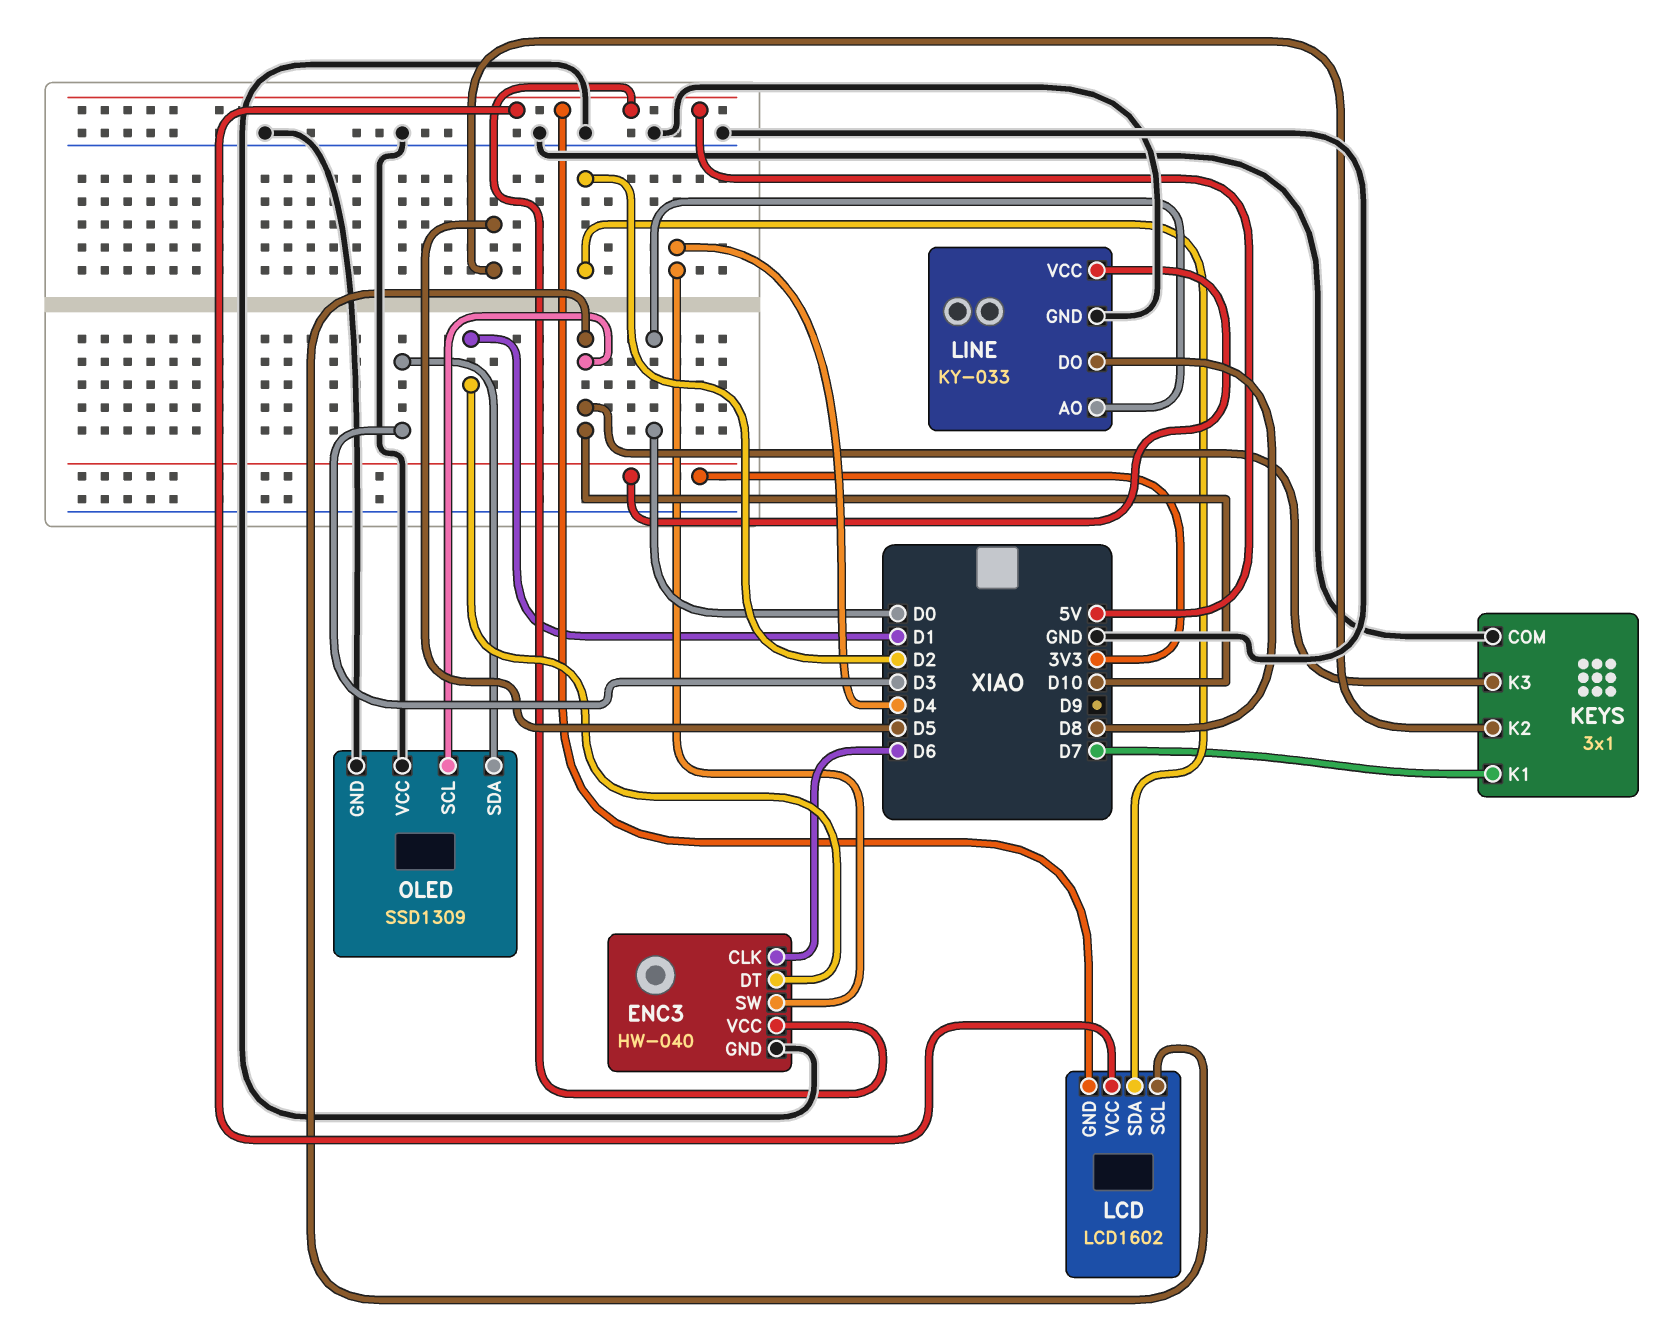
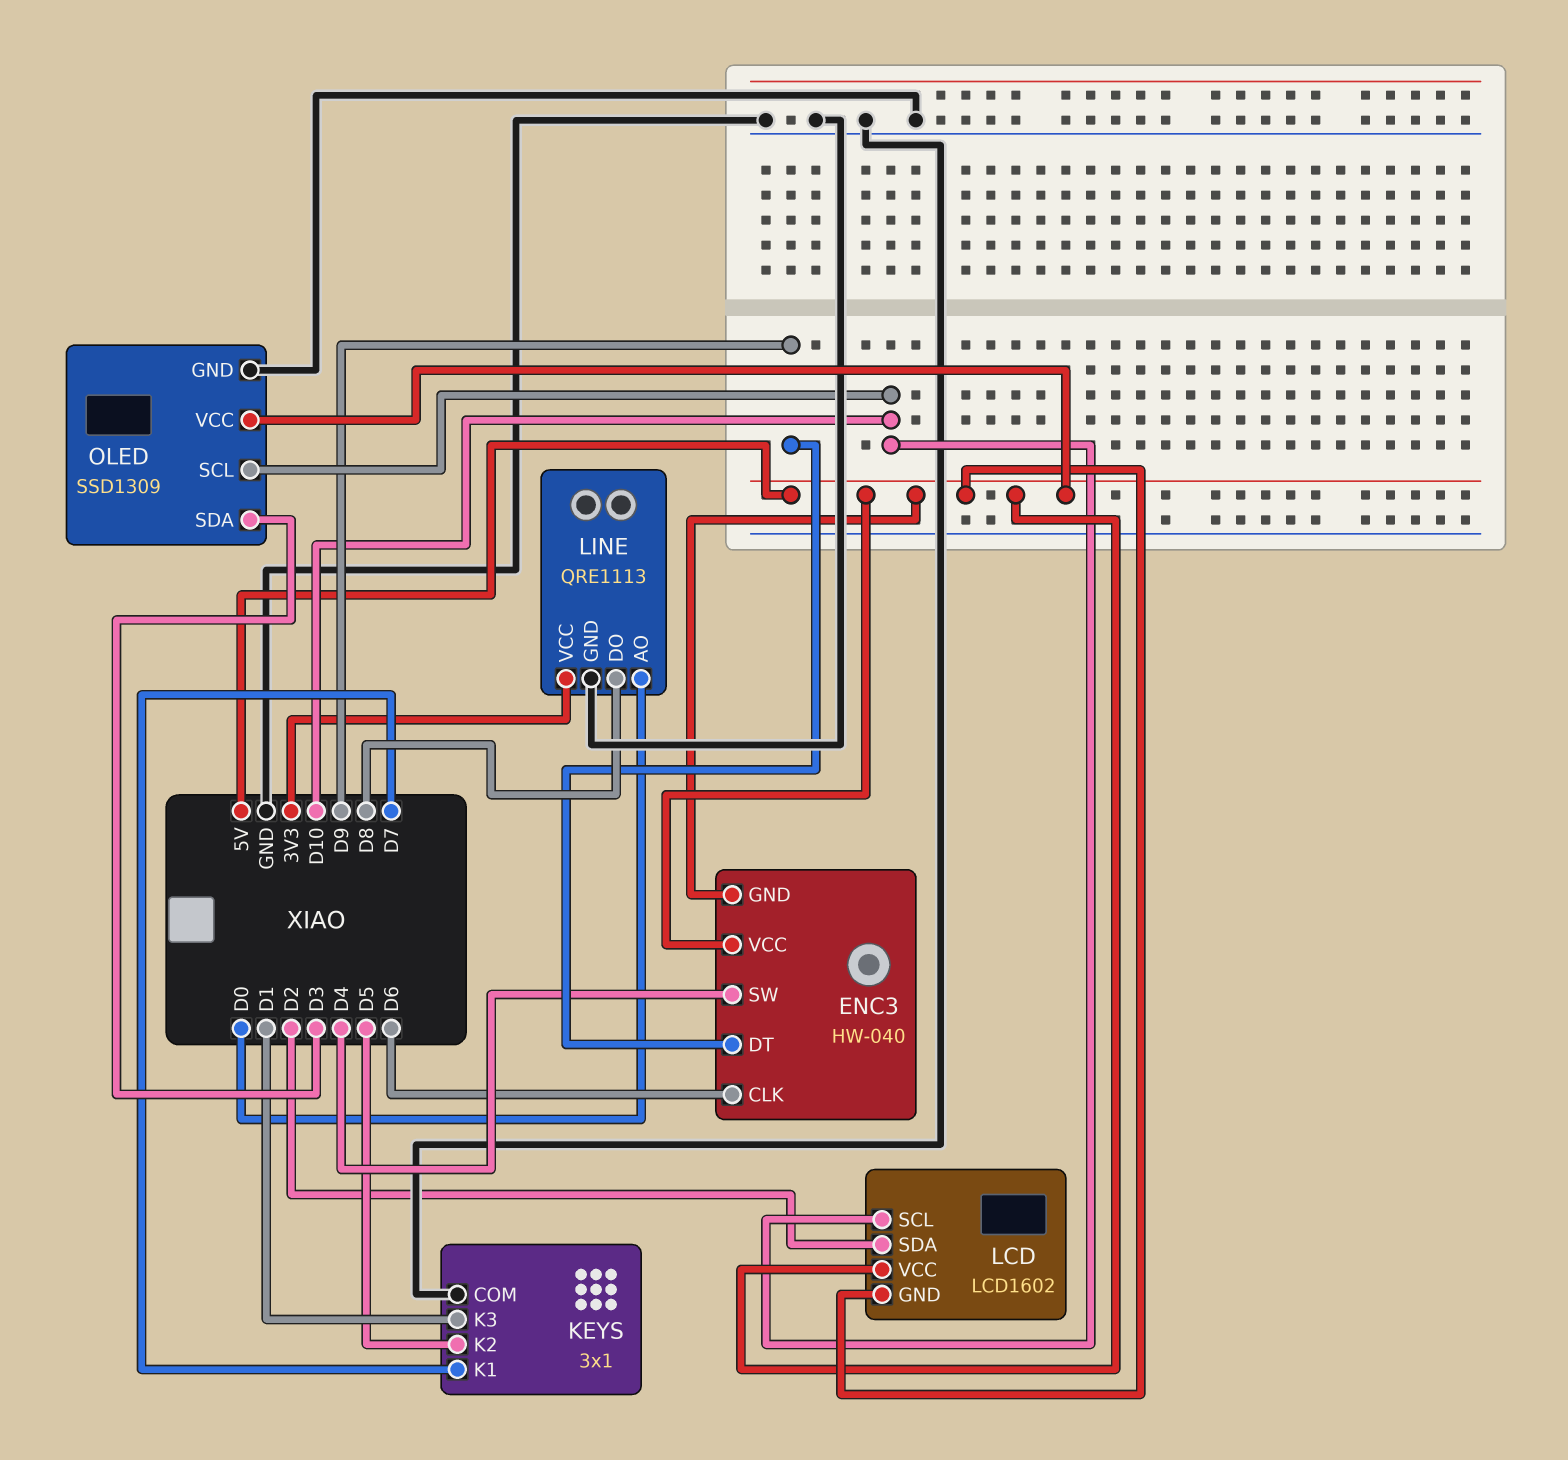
ENC3 pin DT: D1 -> D9
ENC3 pin GND: GND -> 5V
KEYS pin K3: D10 -> D1
LINE: KY-033 -> QRE1113
OLED pin VCC: GND -> 5V

